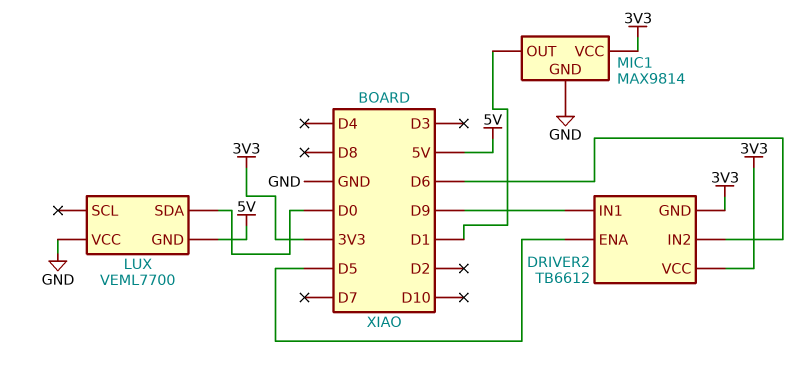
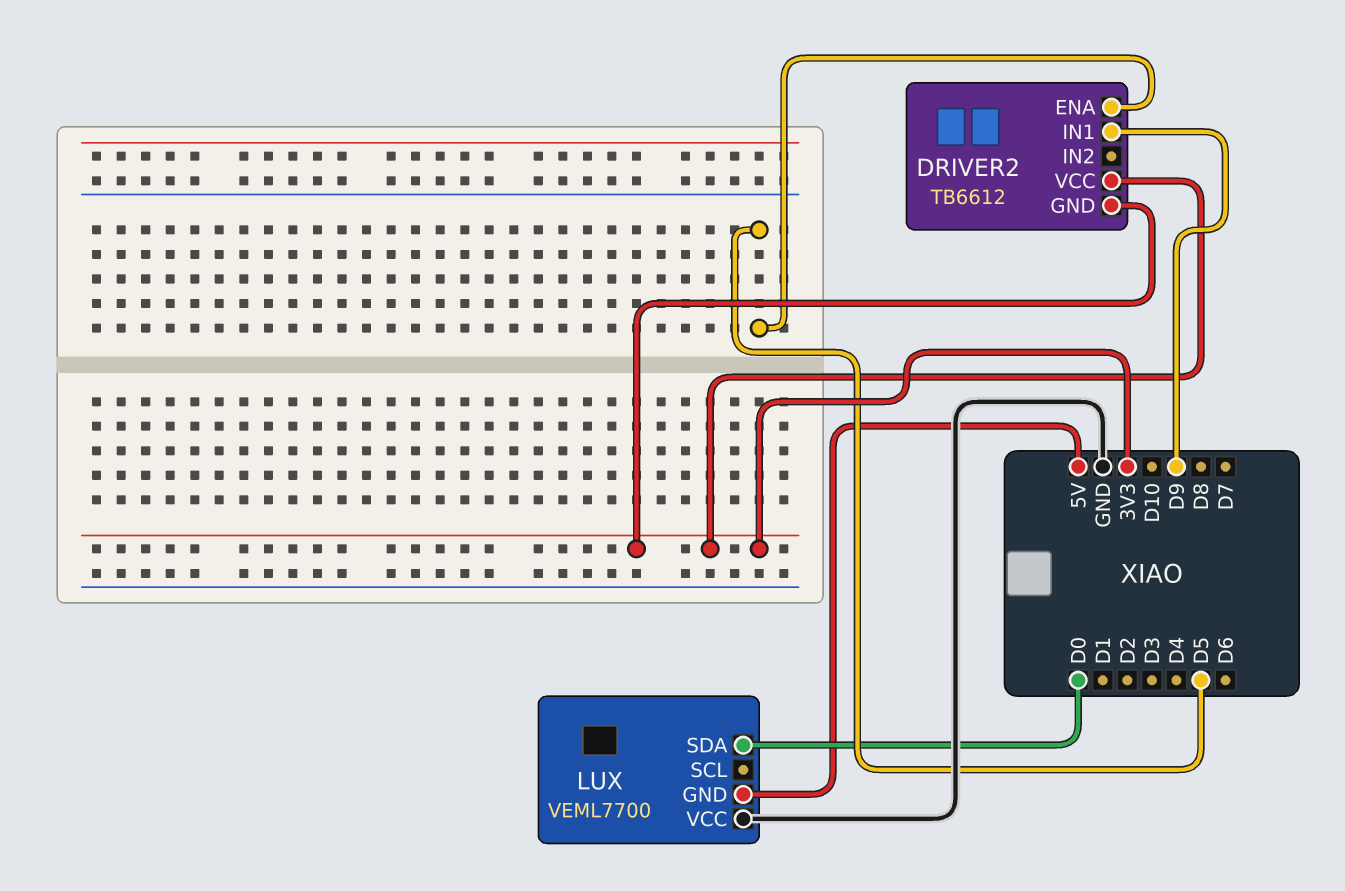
DRIVER2 pin IN2: D6 -> none
MIC1: MAX9814 -> none
MIC1 pin GND: GND -> none
MIC1 pin OUT: D1 -> none
MIC1 pin VCC: 3V3 -> none

